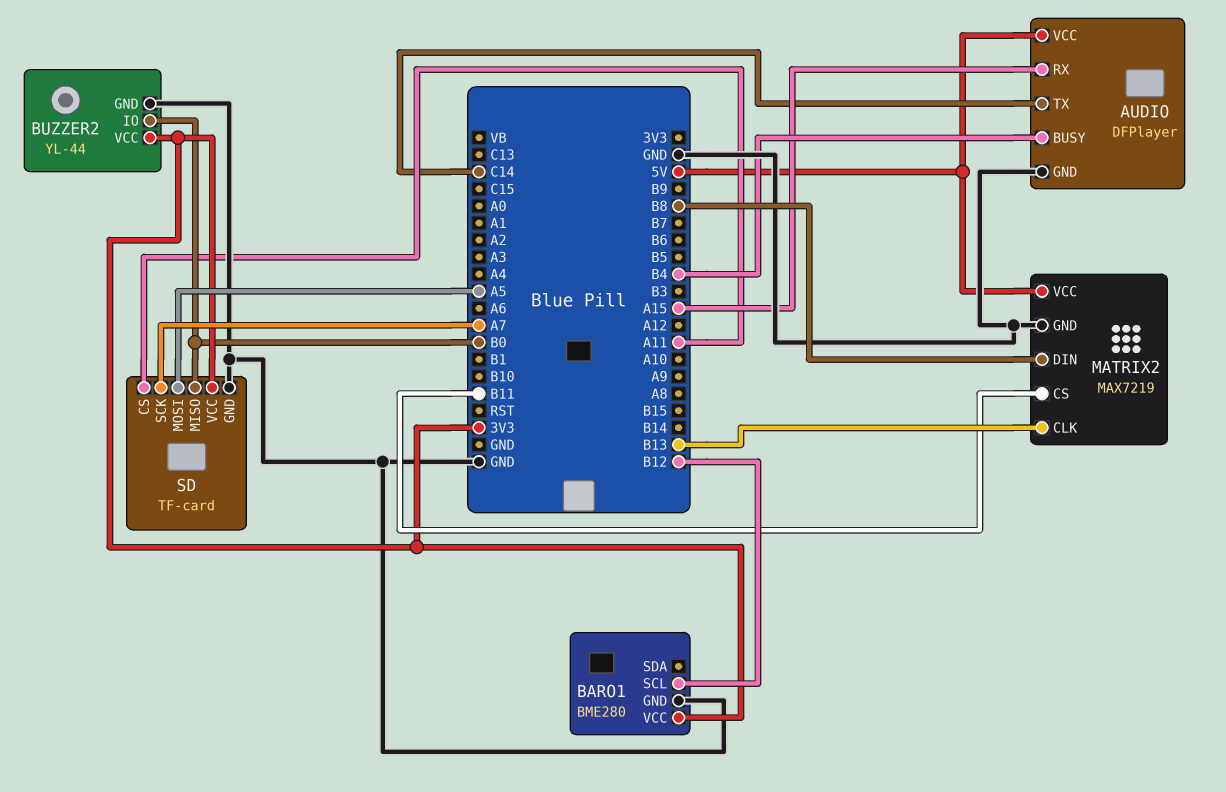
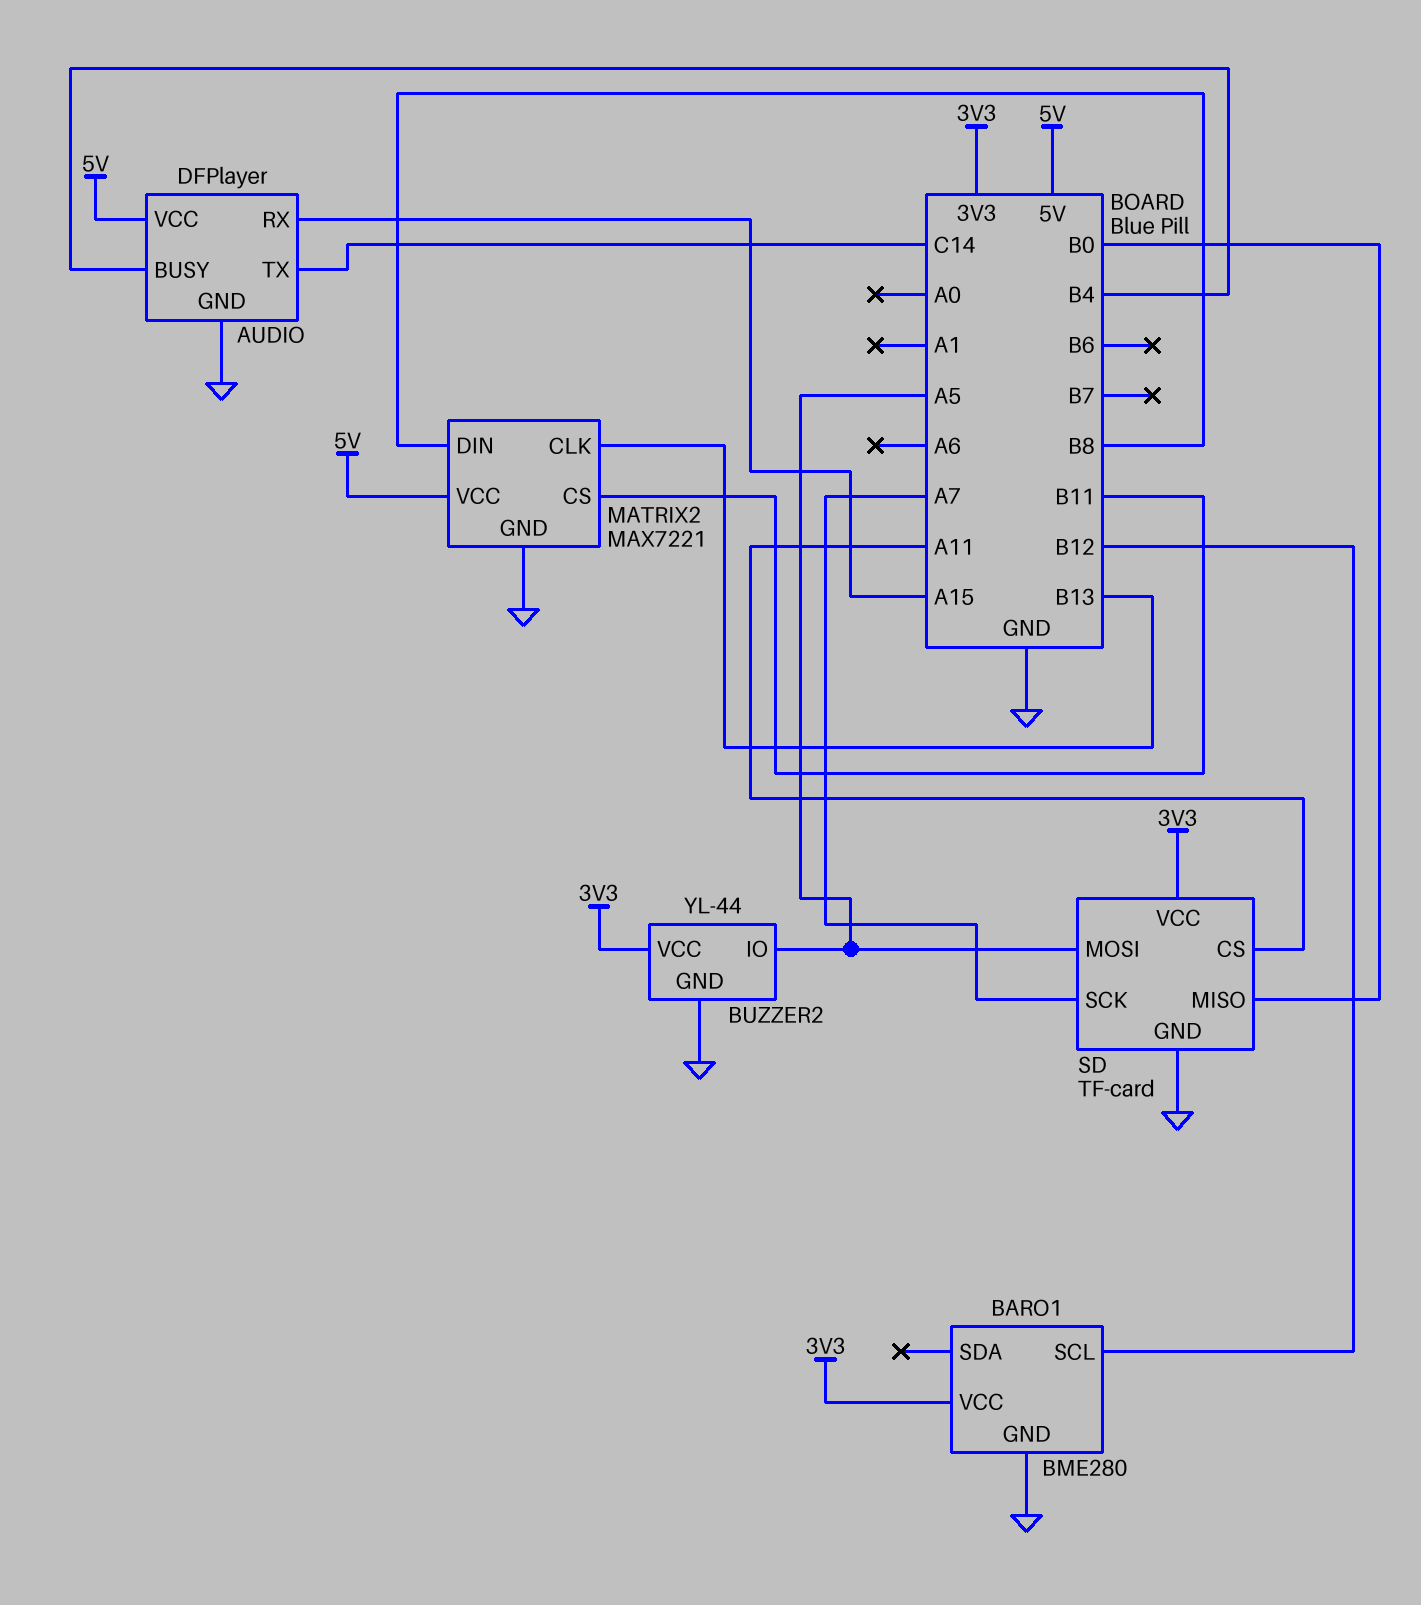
BUZZER2 pin IO: B0 -> A5
MATRIX2: MAX7219 -> MAX7221

